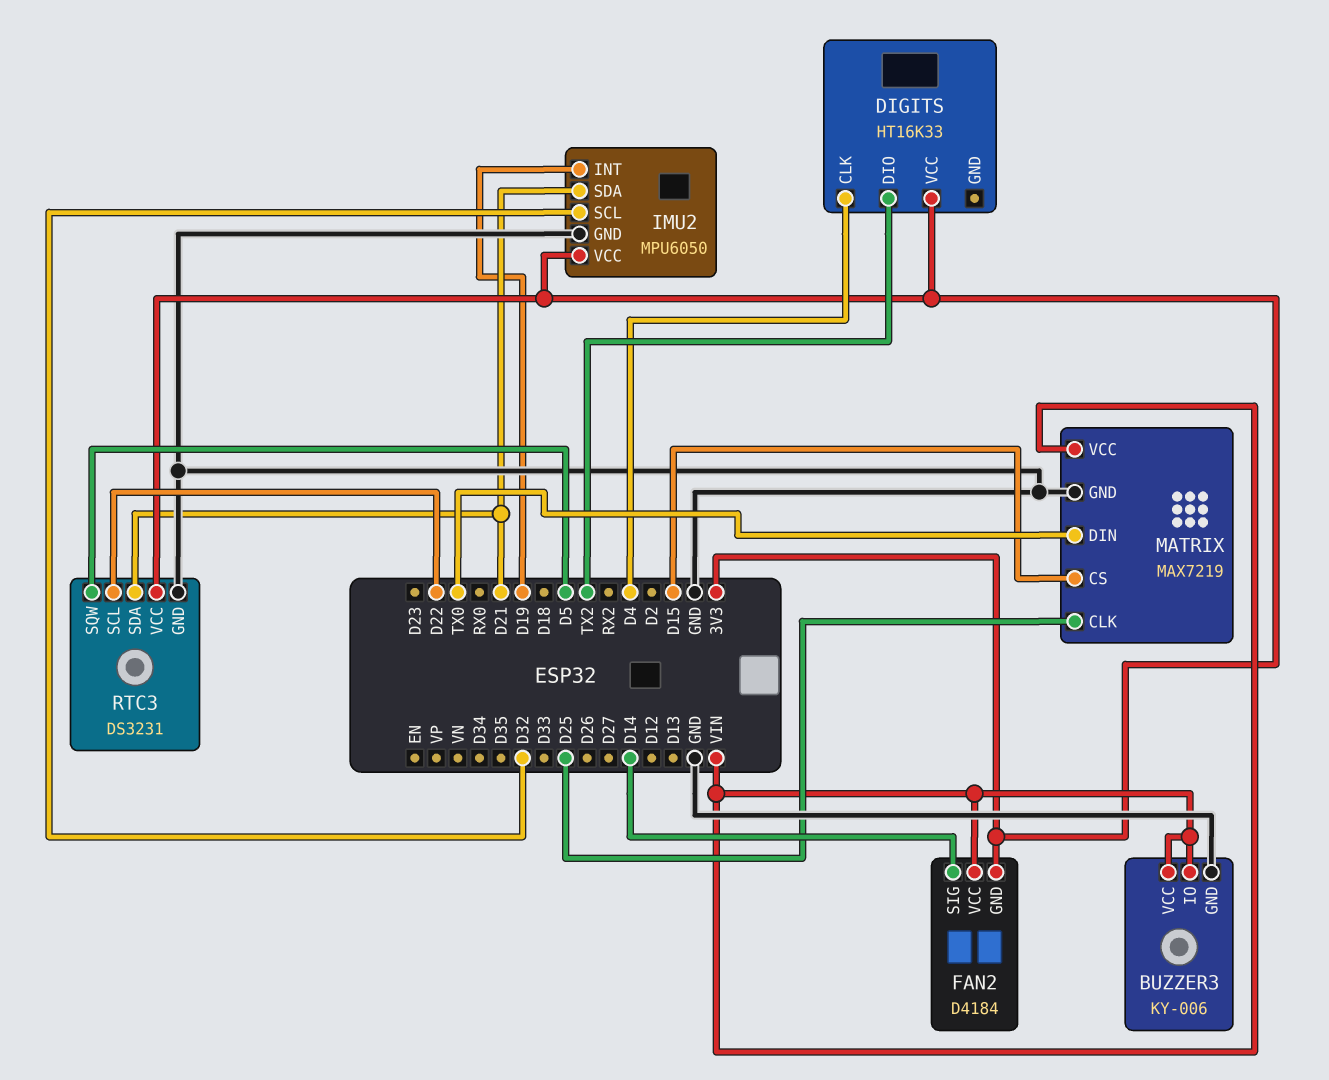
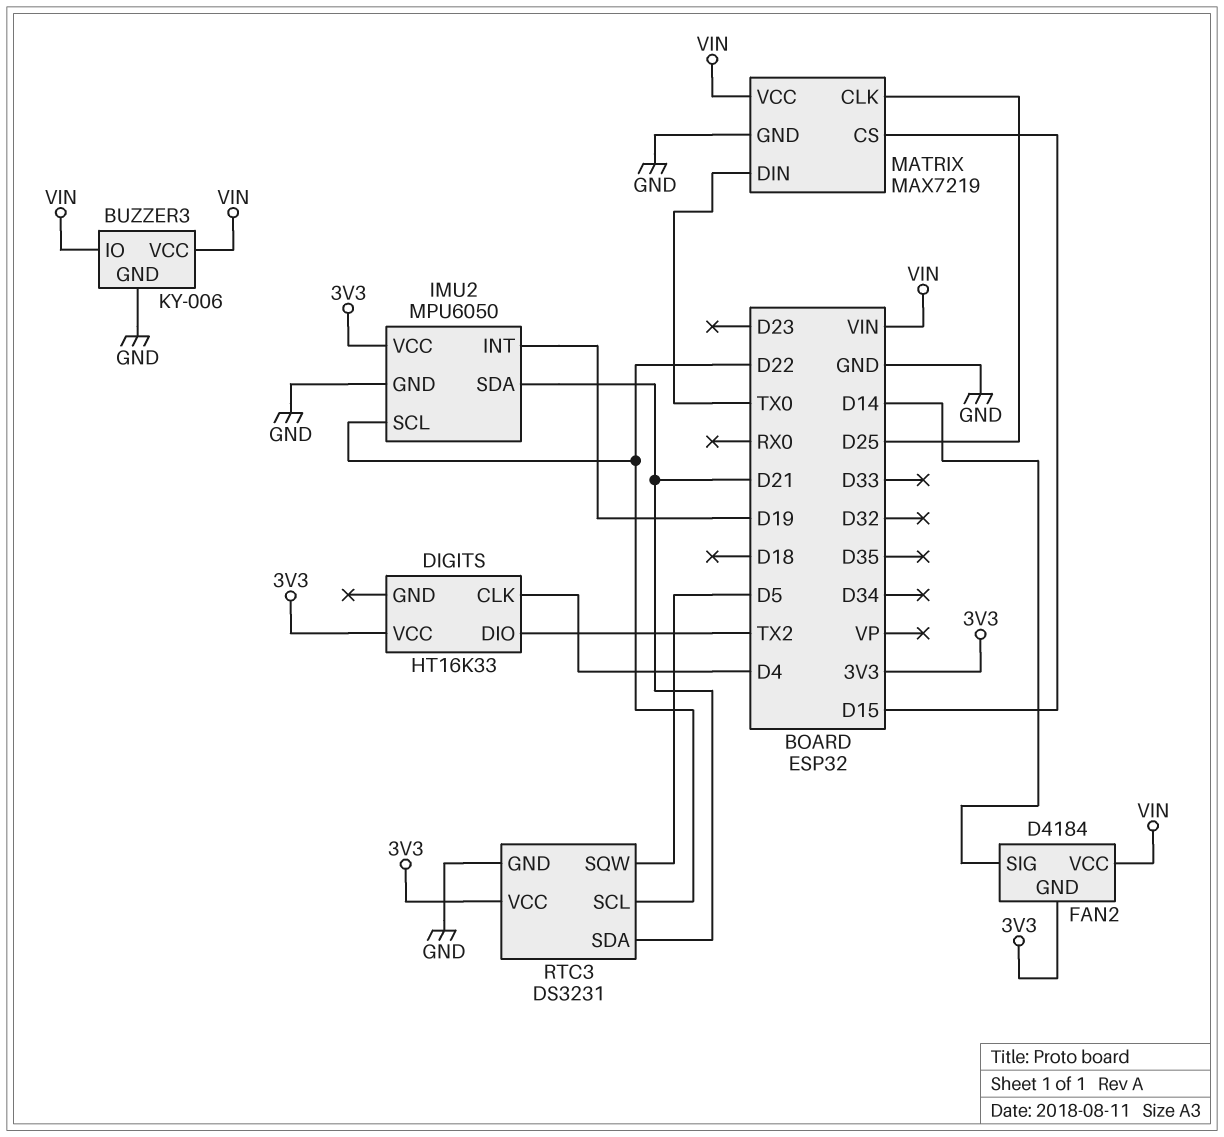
IMU2 pin SCL: D32 -> D22

